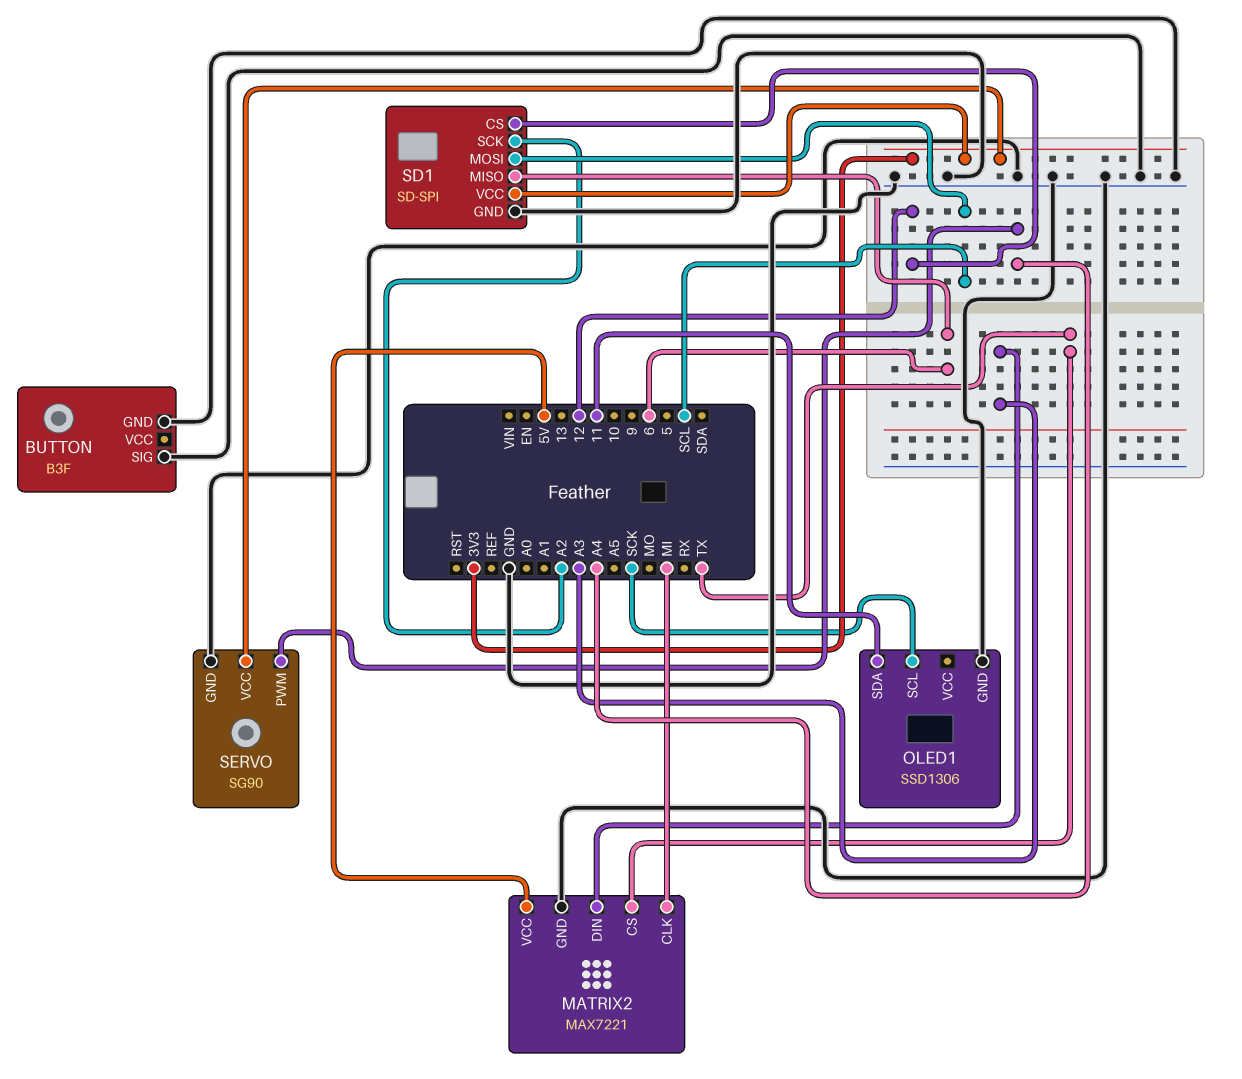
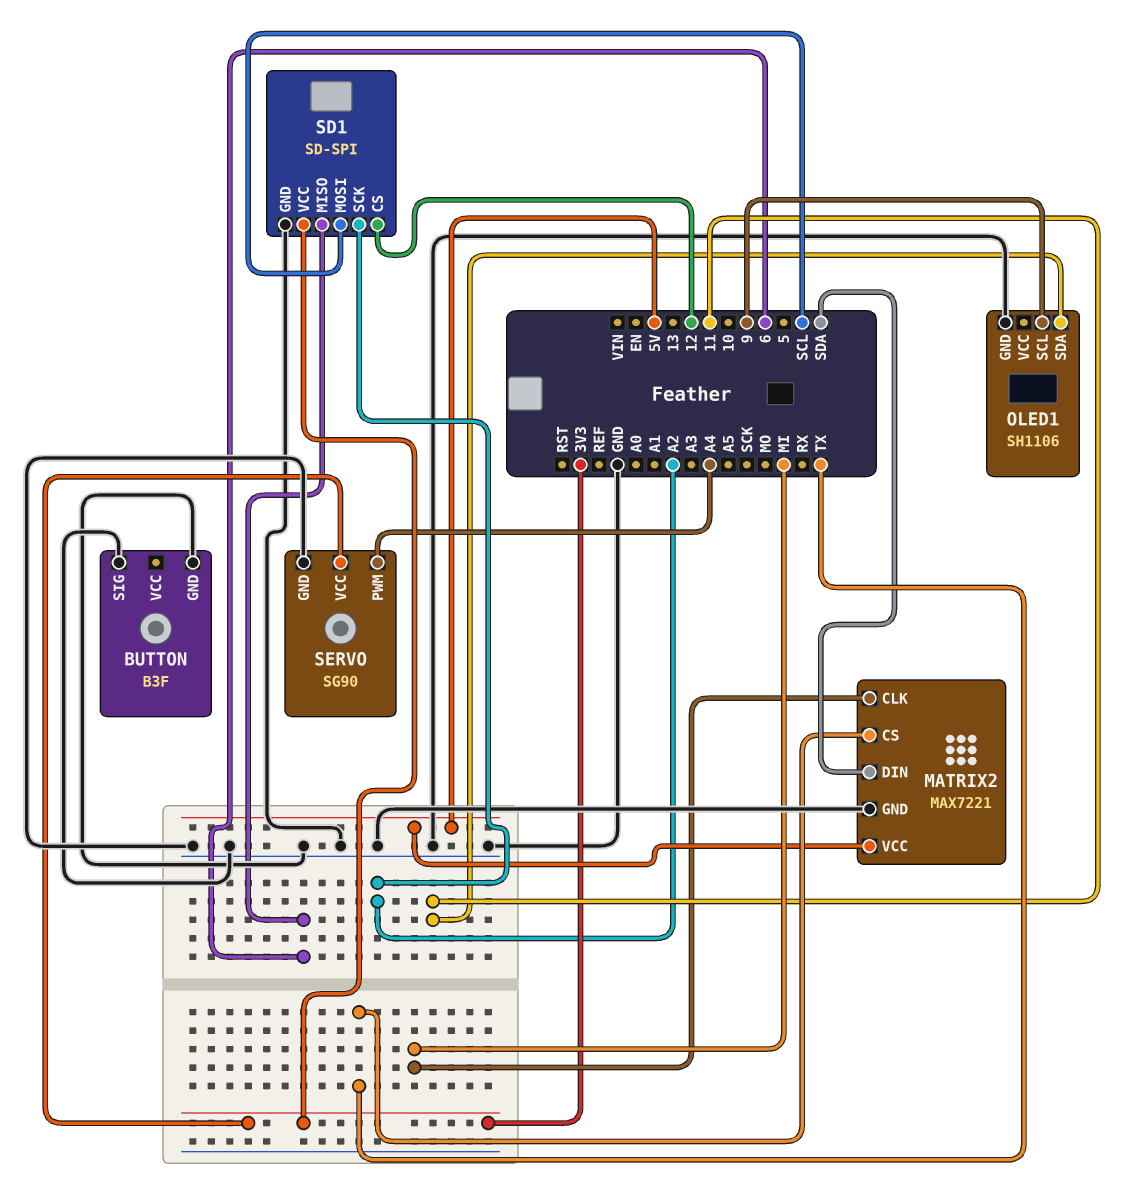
MATRIX2 pin DIN: A3 -> SDA
OLED1: SSD1306 -> SH1106
OLED1 pin SCL: SCK -> 9

